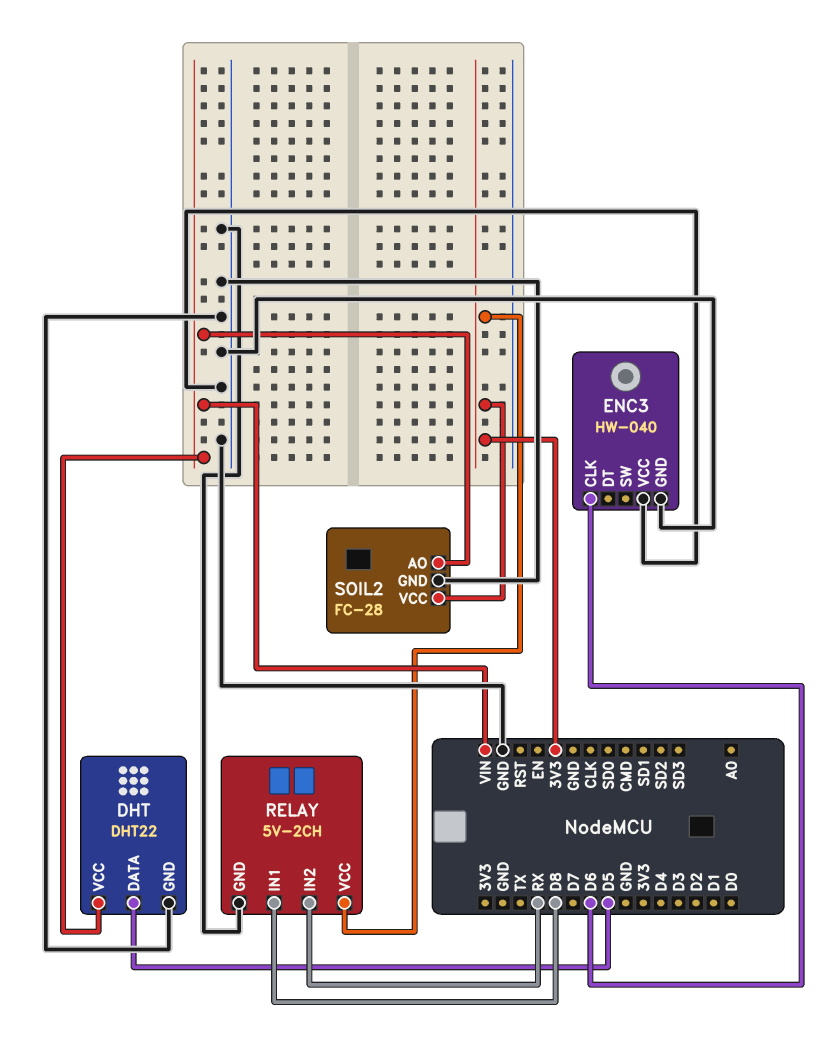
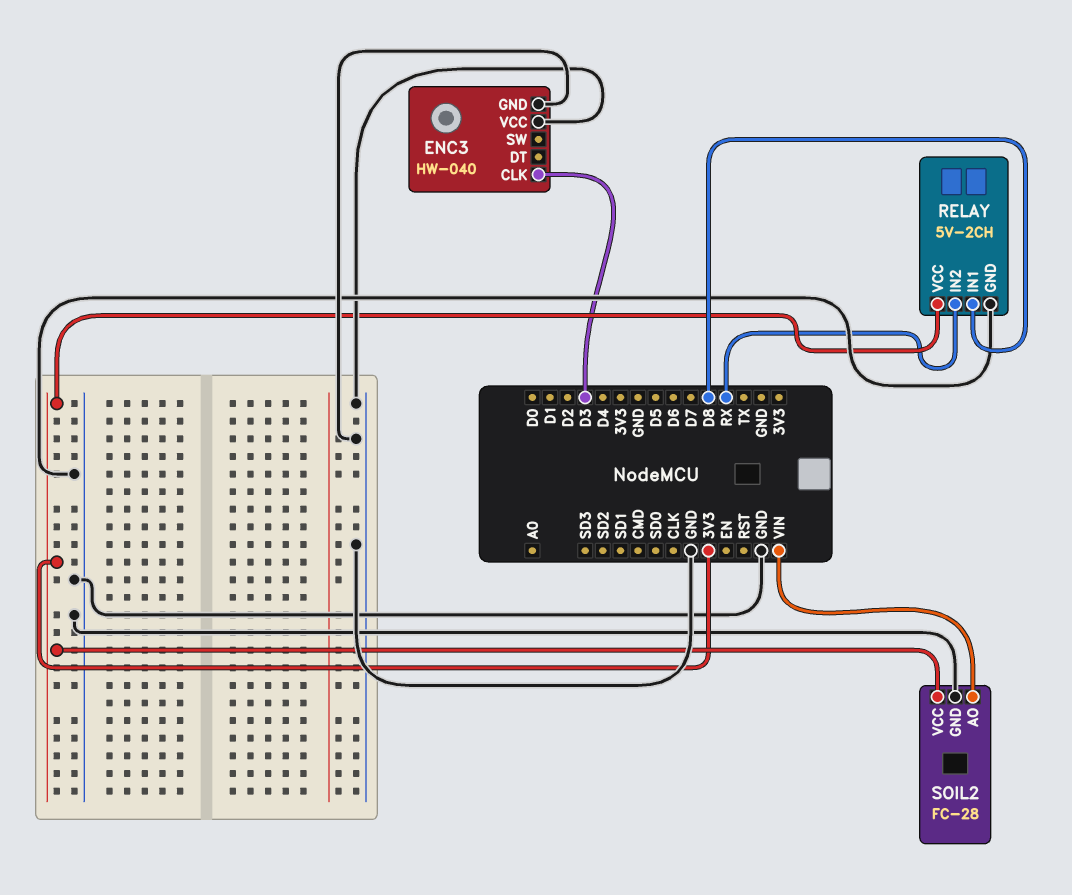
DHT: DHT22 -> none
DHT pin DATA: D5 -> none
DHT pin GND: GND -> none
DHT pin VCC: VIN -> none
ENC3 pin CLK: D6 -> D3

